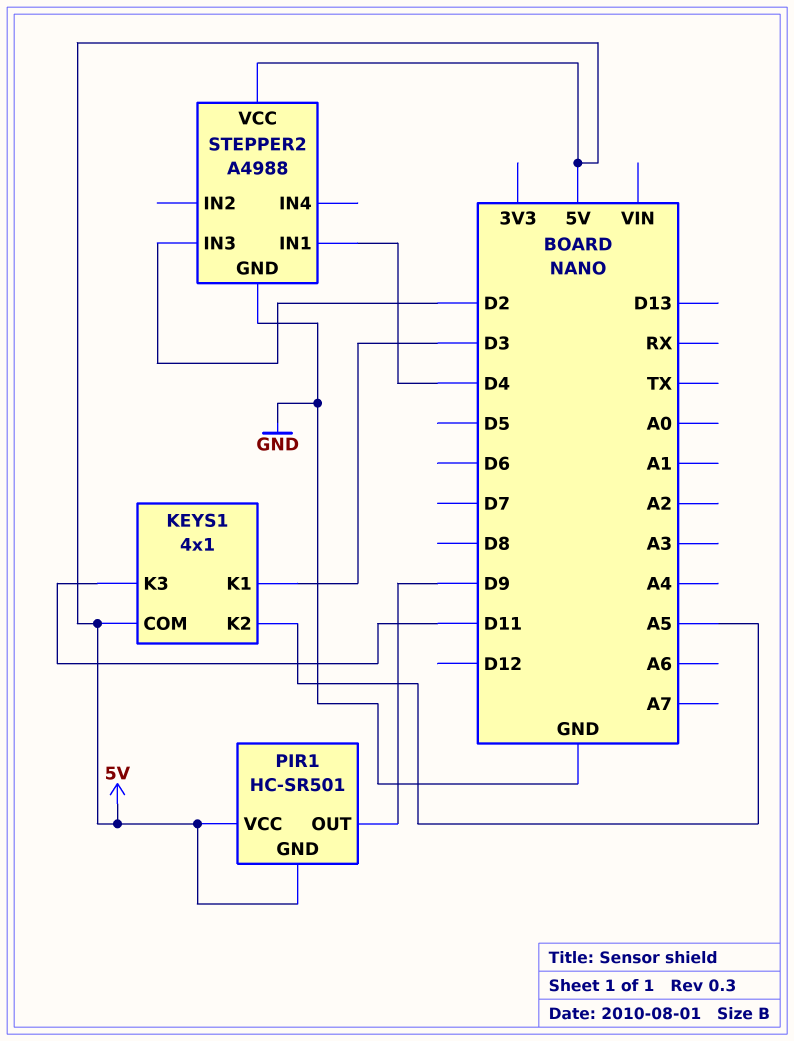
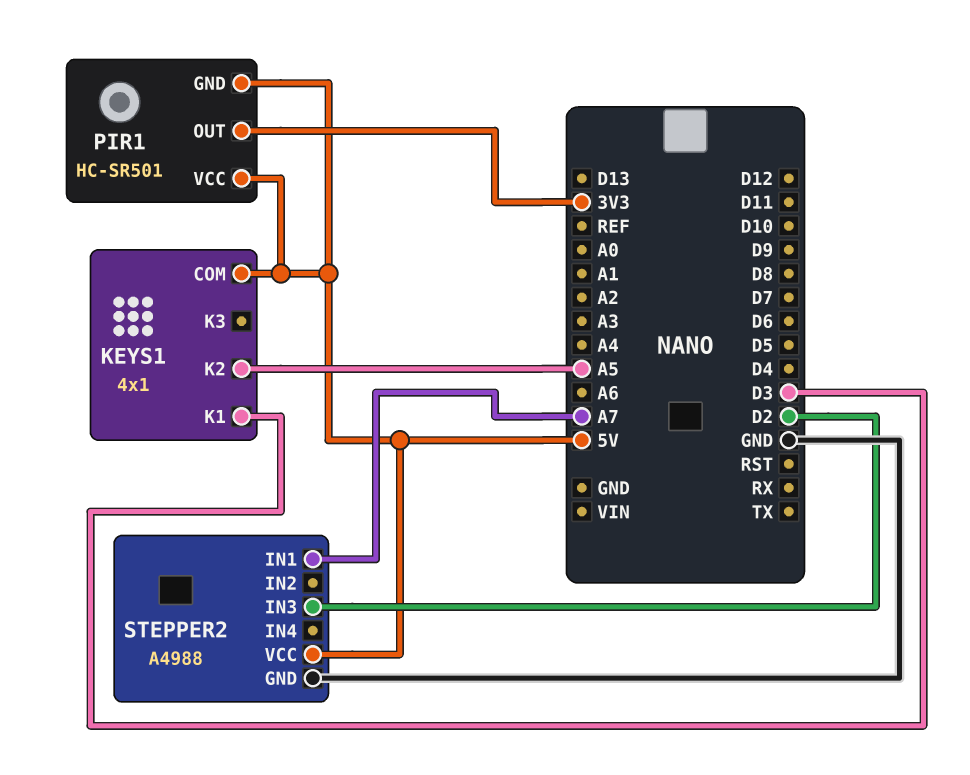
KEYS1 pin K3: D11 -> none
PIR1 pin OUT: D9 -> 3V3
STEPPER2 pin IN1: D4 -> A7

